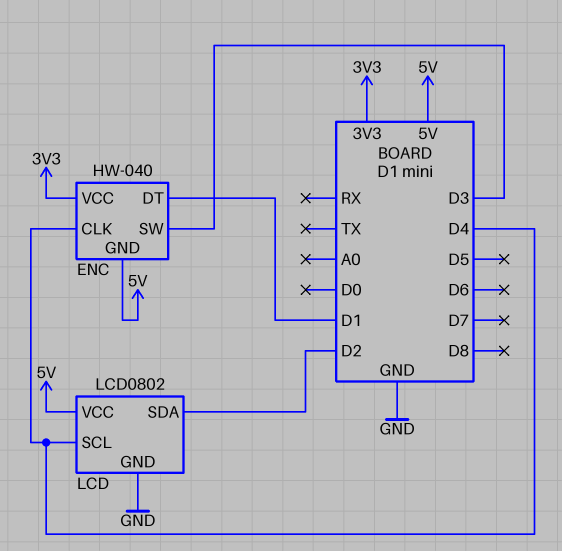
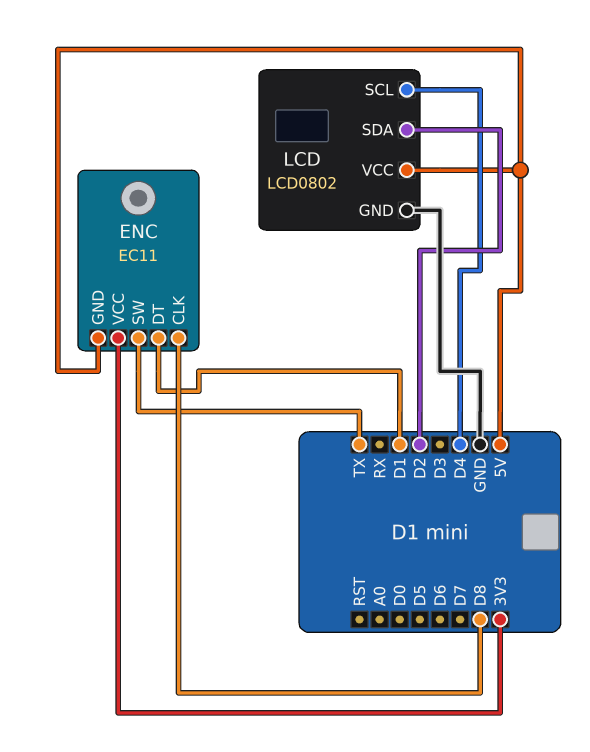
ENC: HW-040 -> EC11
ENC pin CLK: D4 -> D8
ENC pin SW: D3 -> TX

